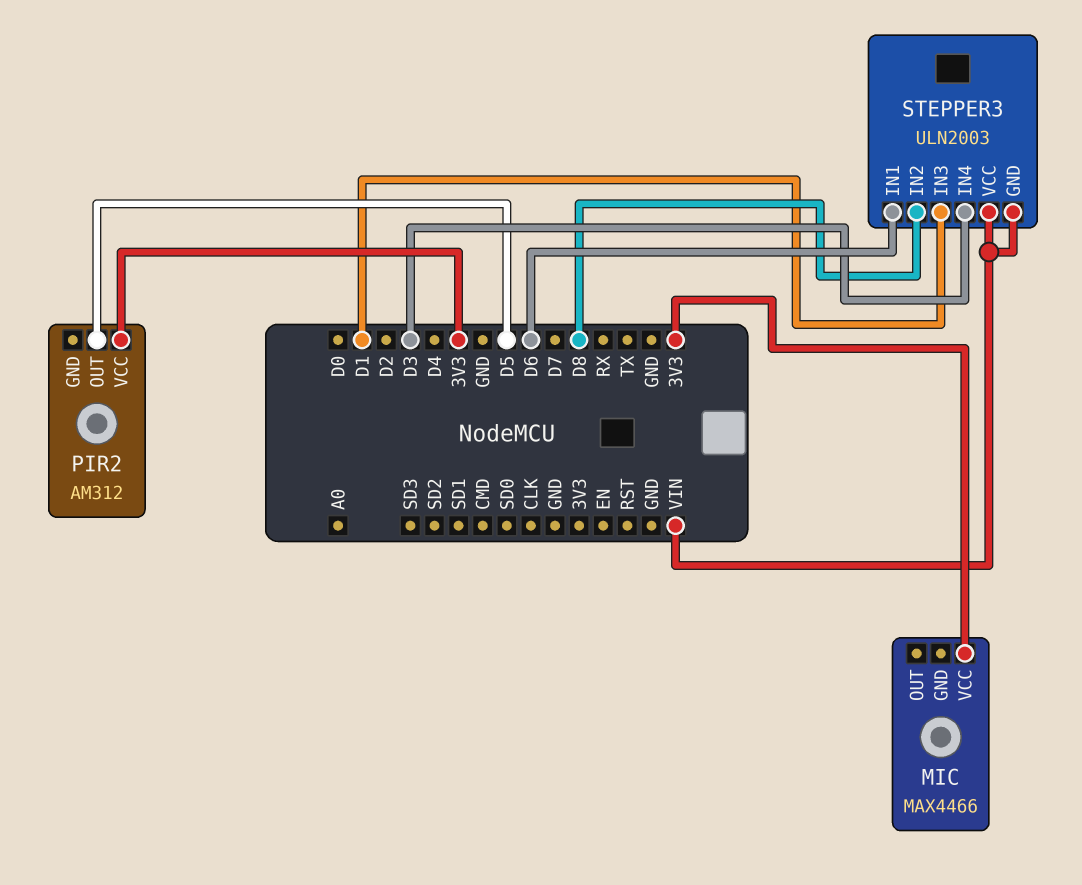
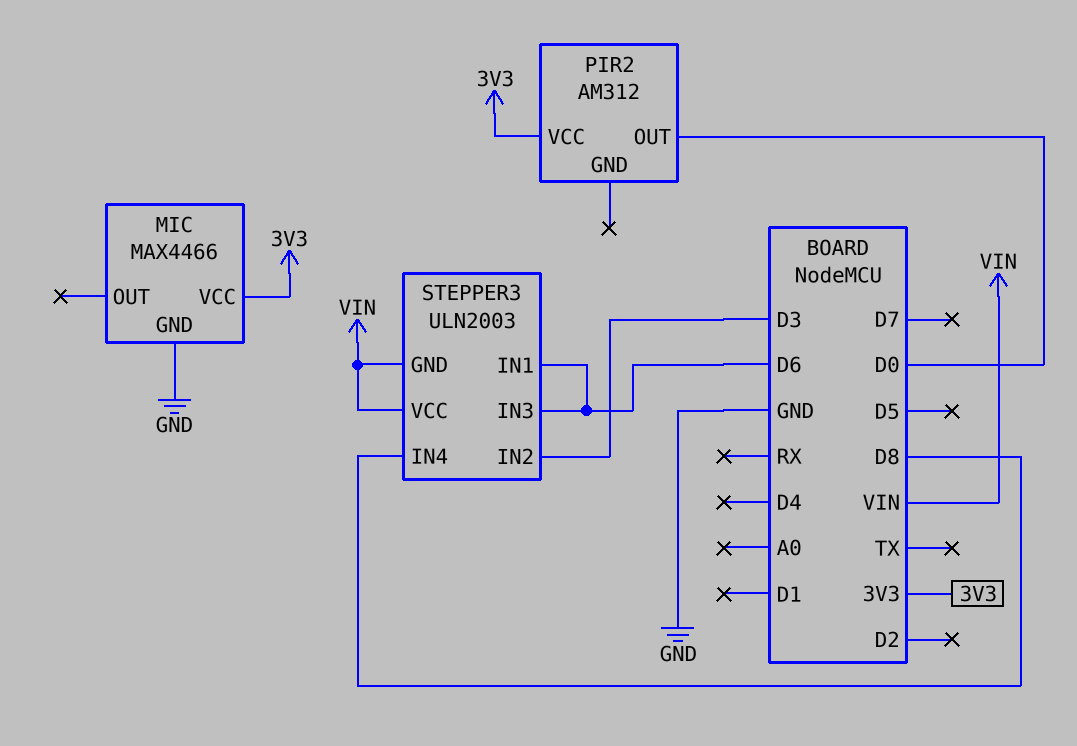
MIC pin GND: none -> GND
PIR2 pin OUT: D5 -> D0
STEPPER3 pin IN2: D8 -> D3
STEPPER3 pin IN3: D1 -> D6
STEPPER3 pin IN4: D3 -> D8

